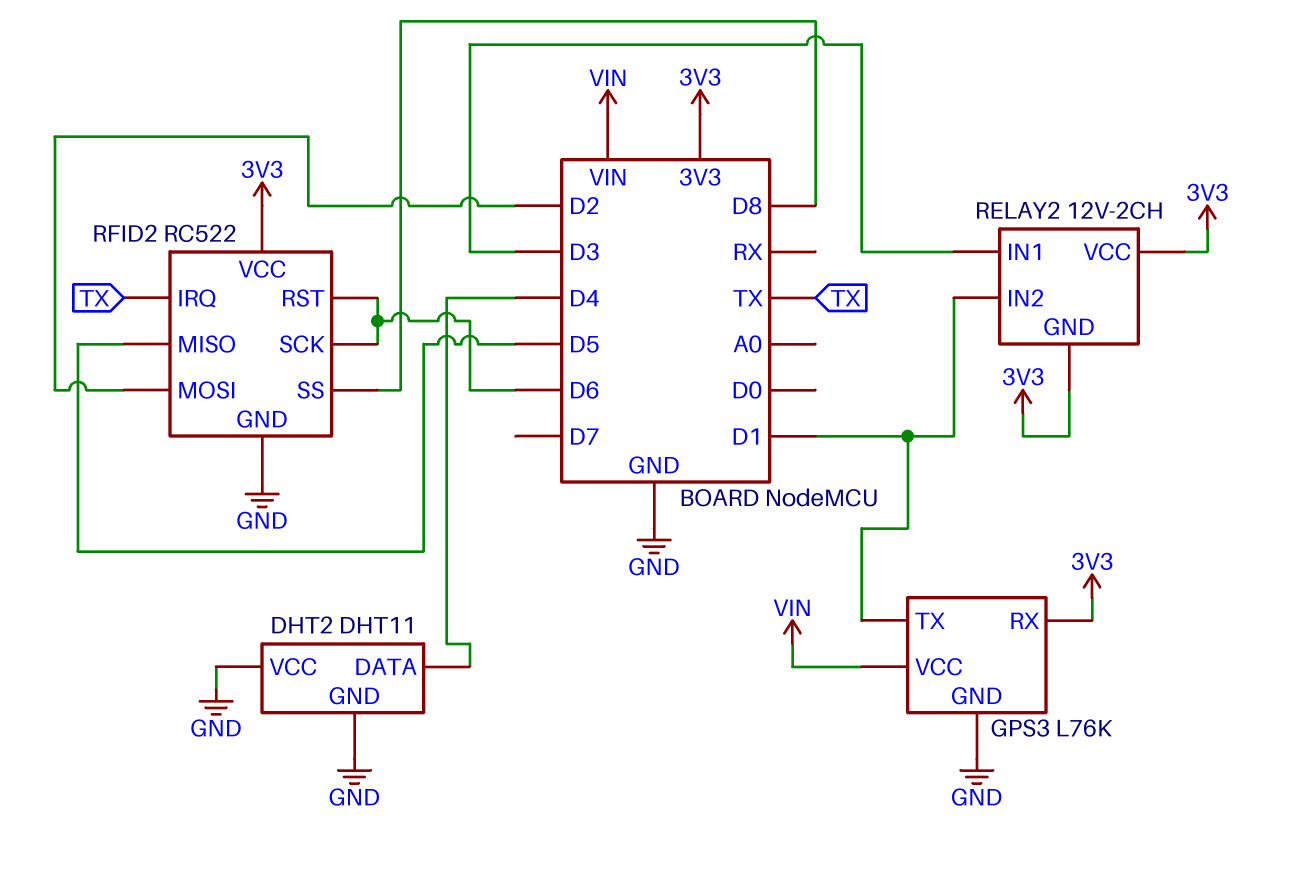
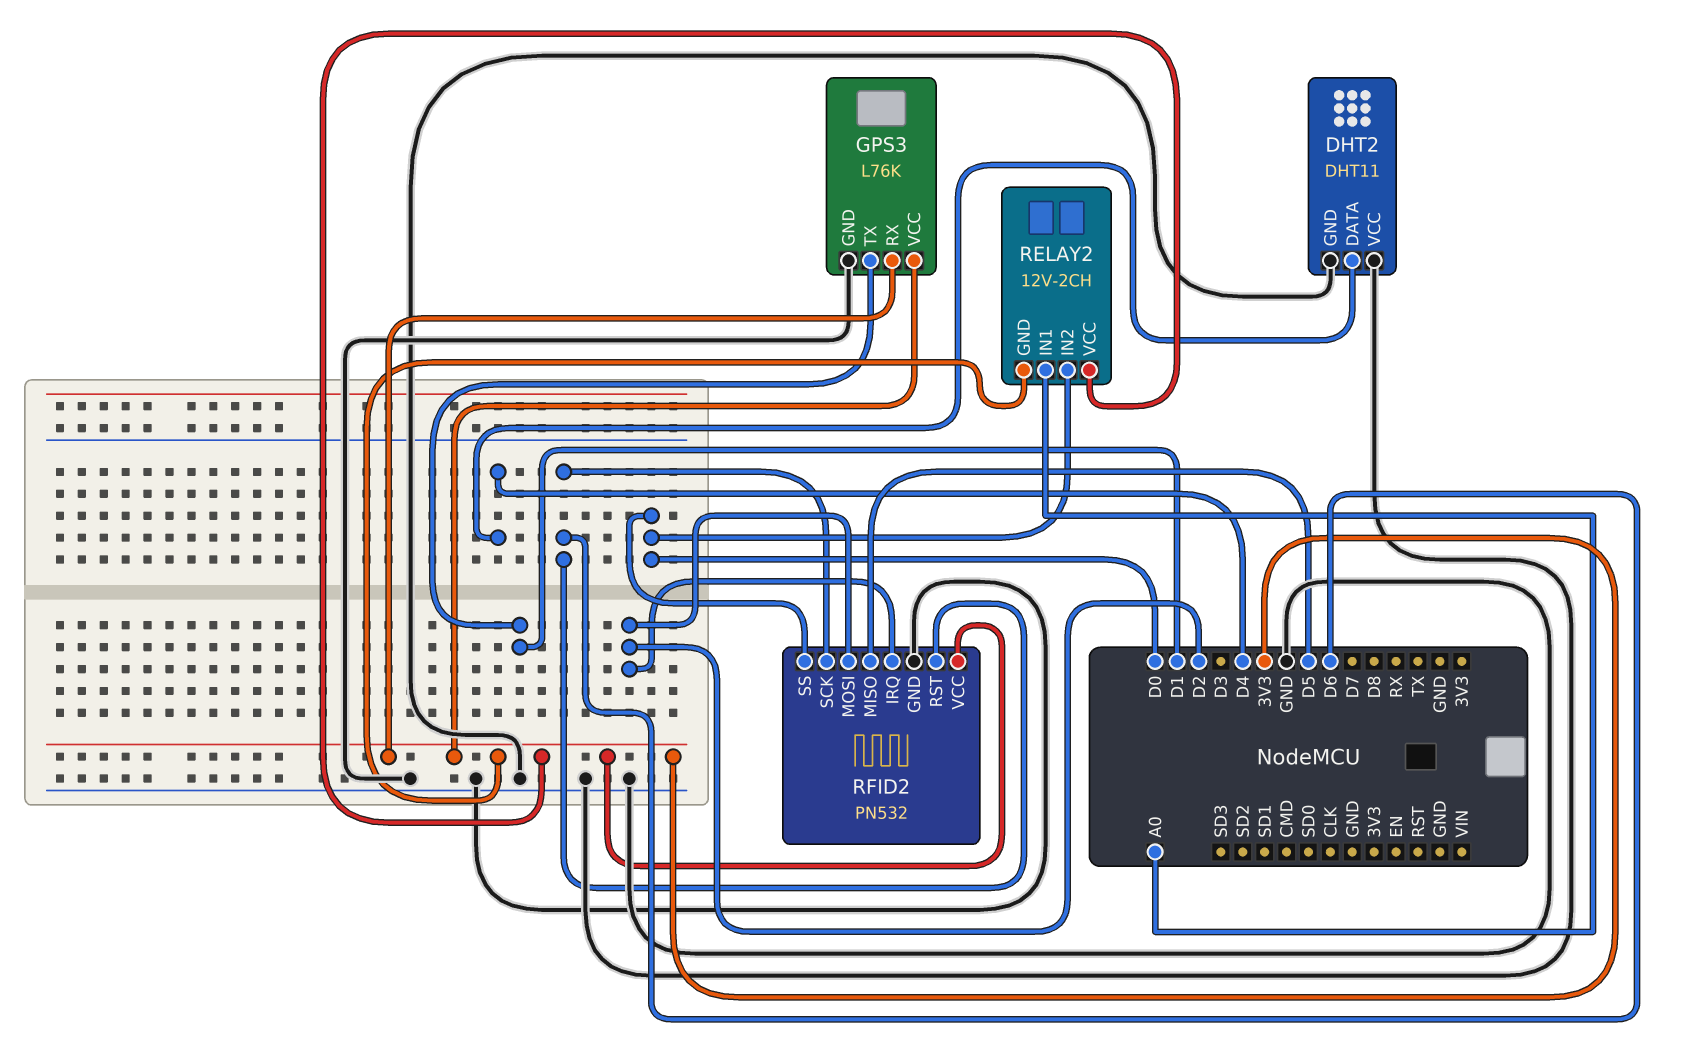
GPS3 pin VCC: VIN -> 3V3
RELAY2 pin IN1: D3 -> A0
RELAY2 pin IN2: D1 -> D0
RFID2: RC522 -> PN532
RFID2 pin IRQ: TX -> D2
RFID2 pin SS: D8 -> D0

